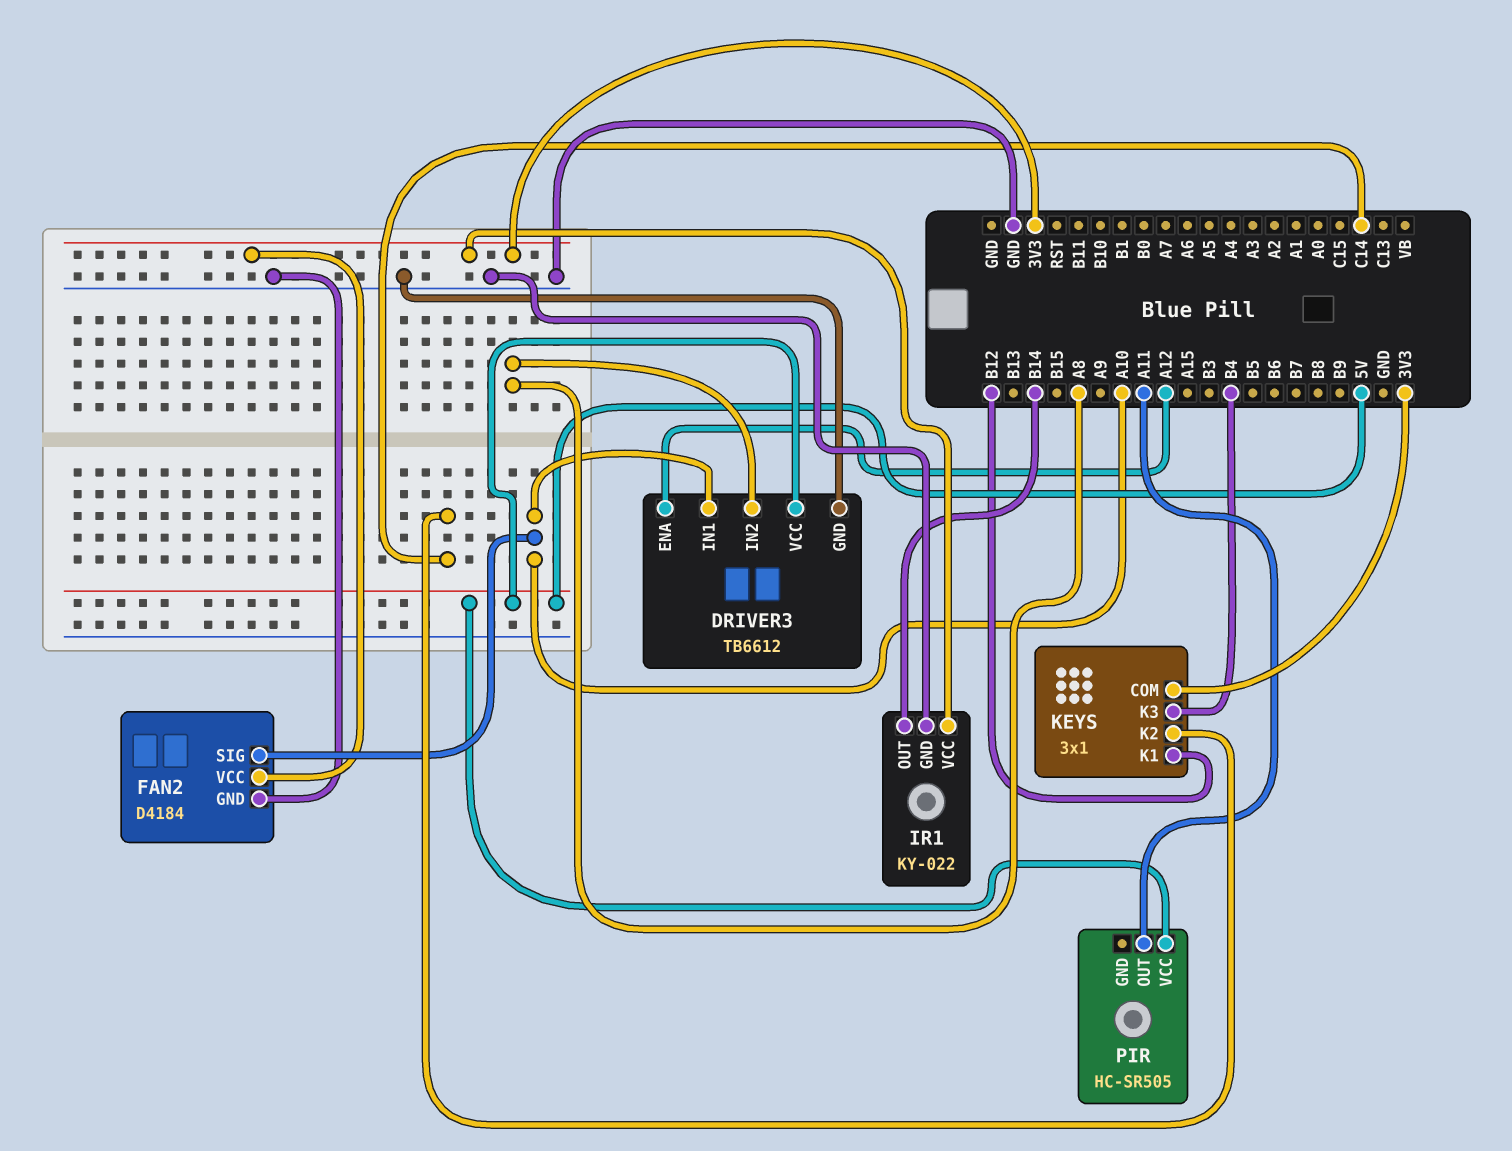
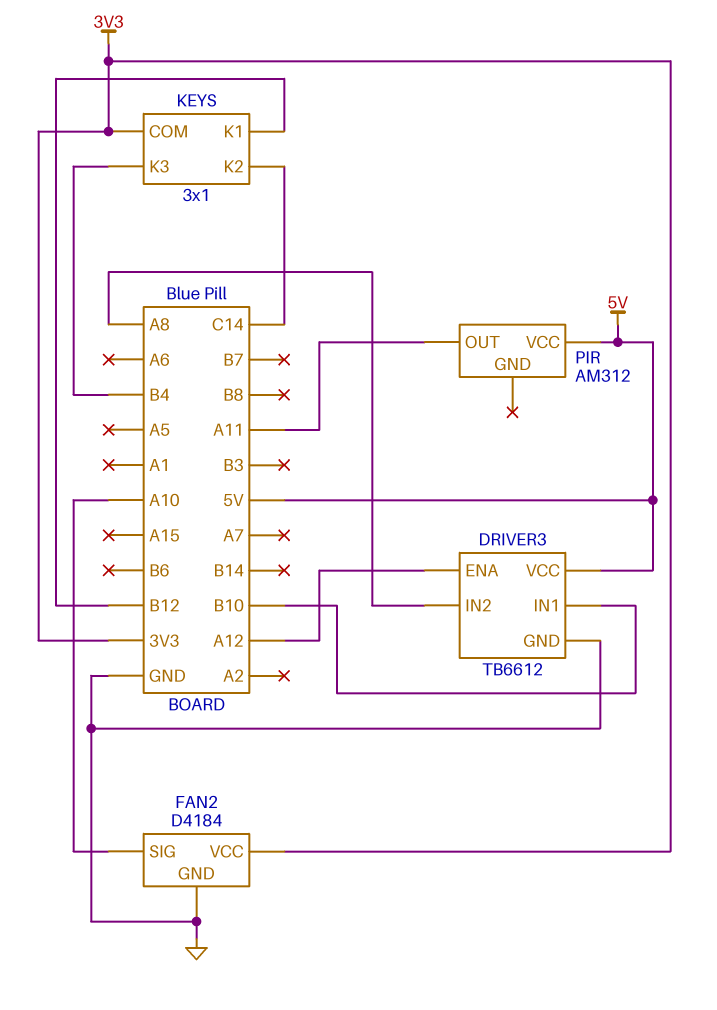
DRIVER3 pin IN1: A10 -> B10
IR1: KY-022 -> none
IR1 pin GND: GND -> none
IR1 pin OUT: B14 -> none
IR1 pin VCC: 3V3 -> none
PIR: HC-SR505 -> AM312

